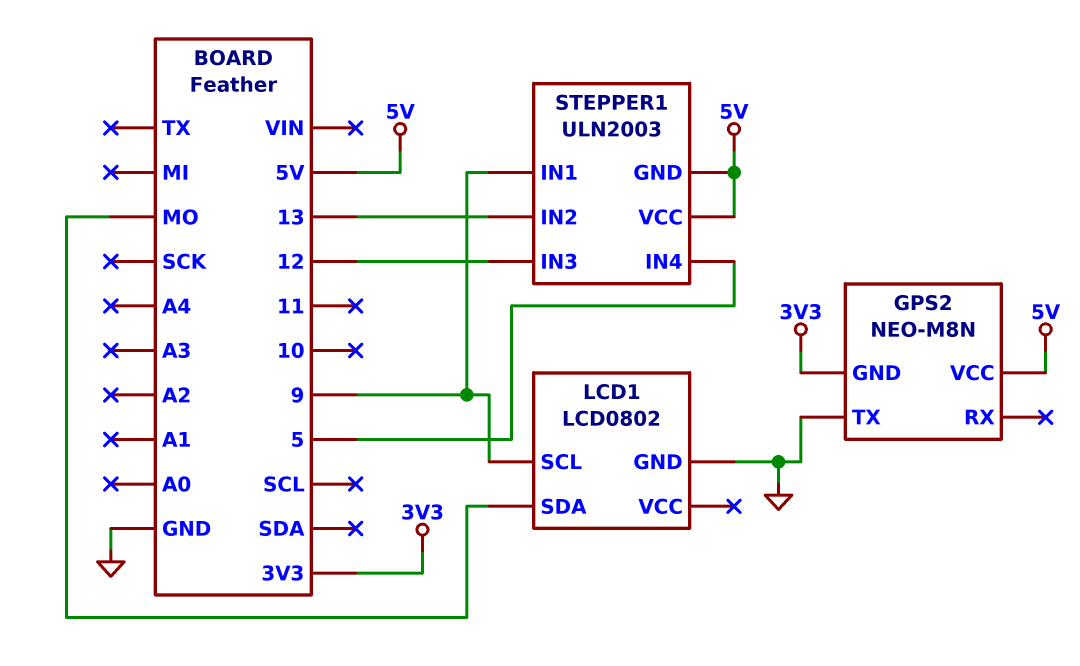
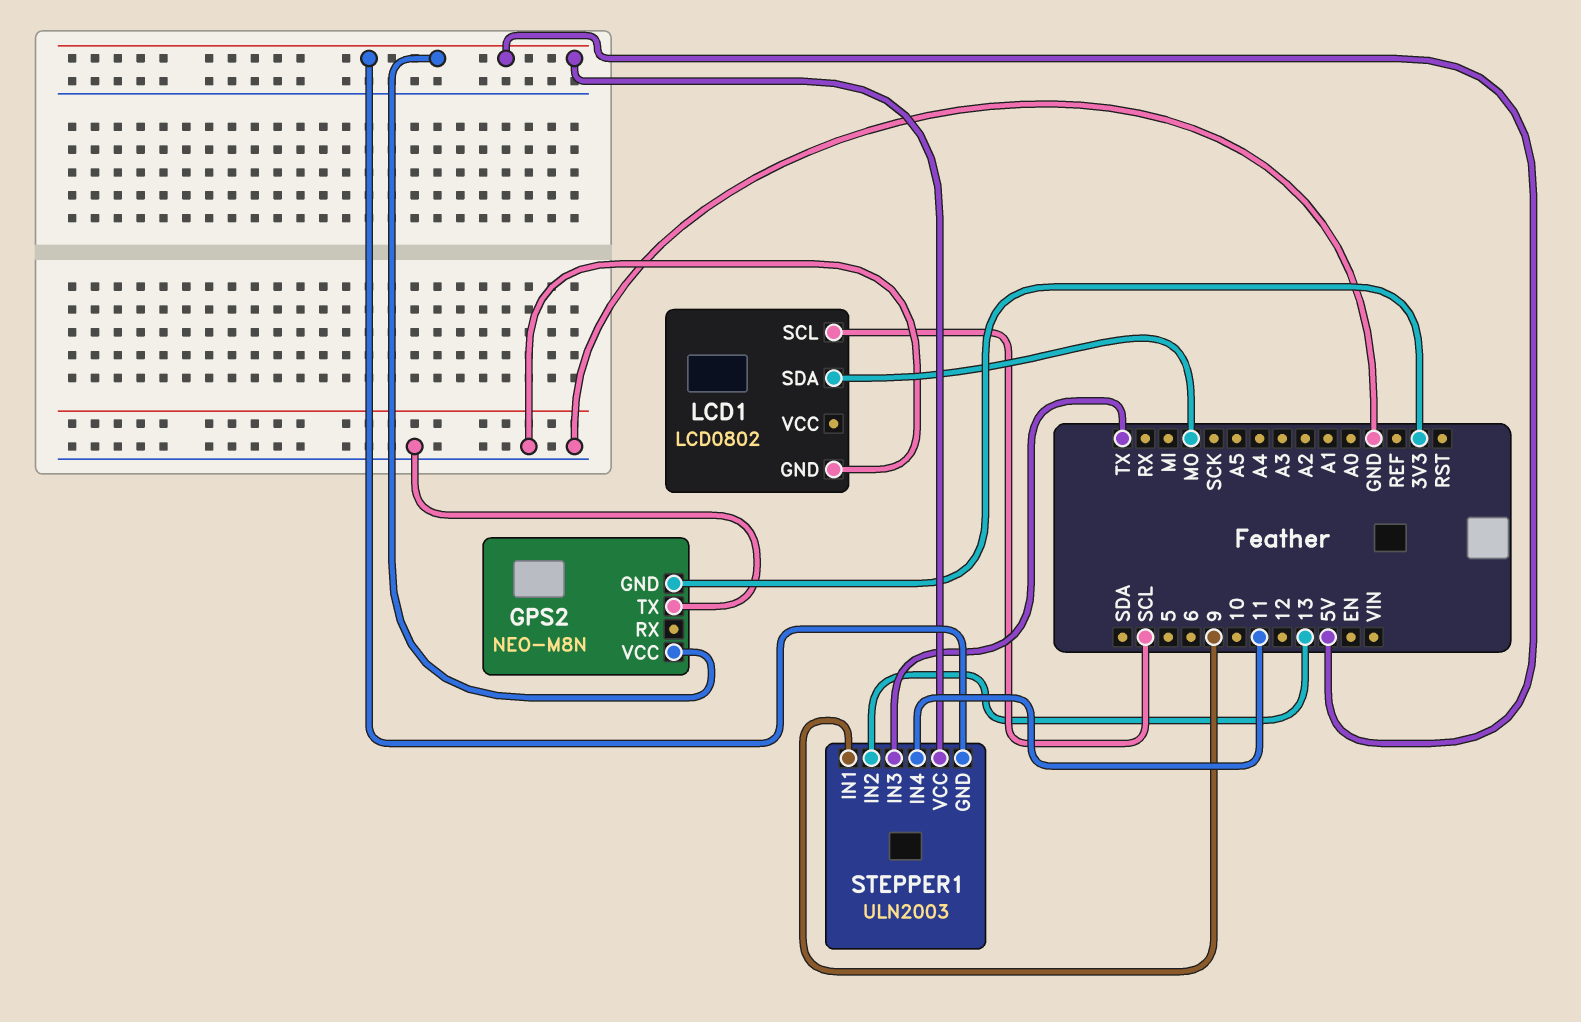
LCD1 pin SCL: 9 -> SCL
STEPPER1 pin IN3: 12 -> TX
STEPPER1 pin IN4: 5 -> 11

